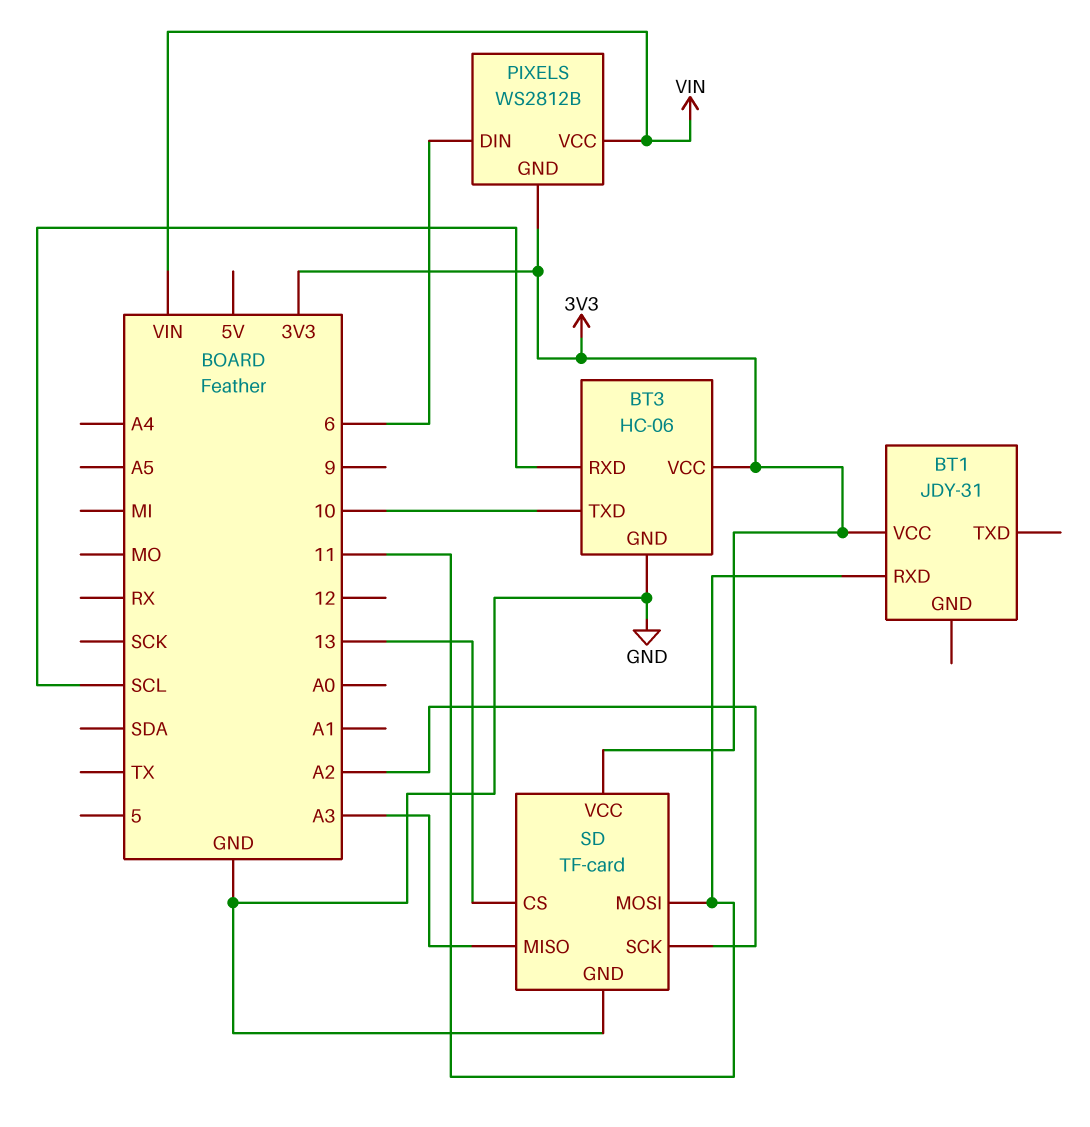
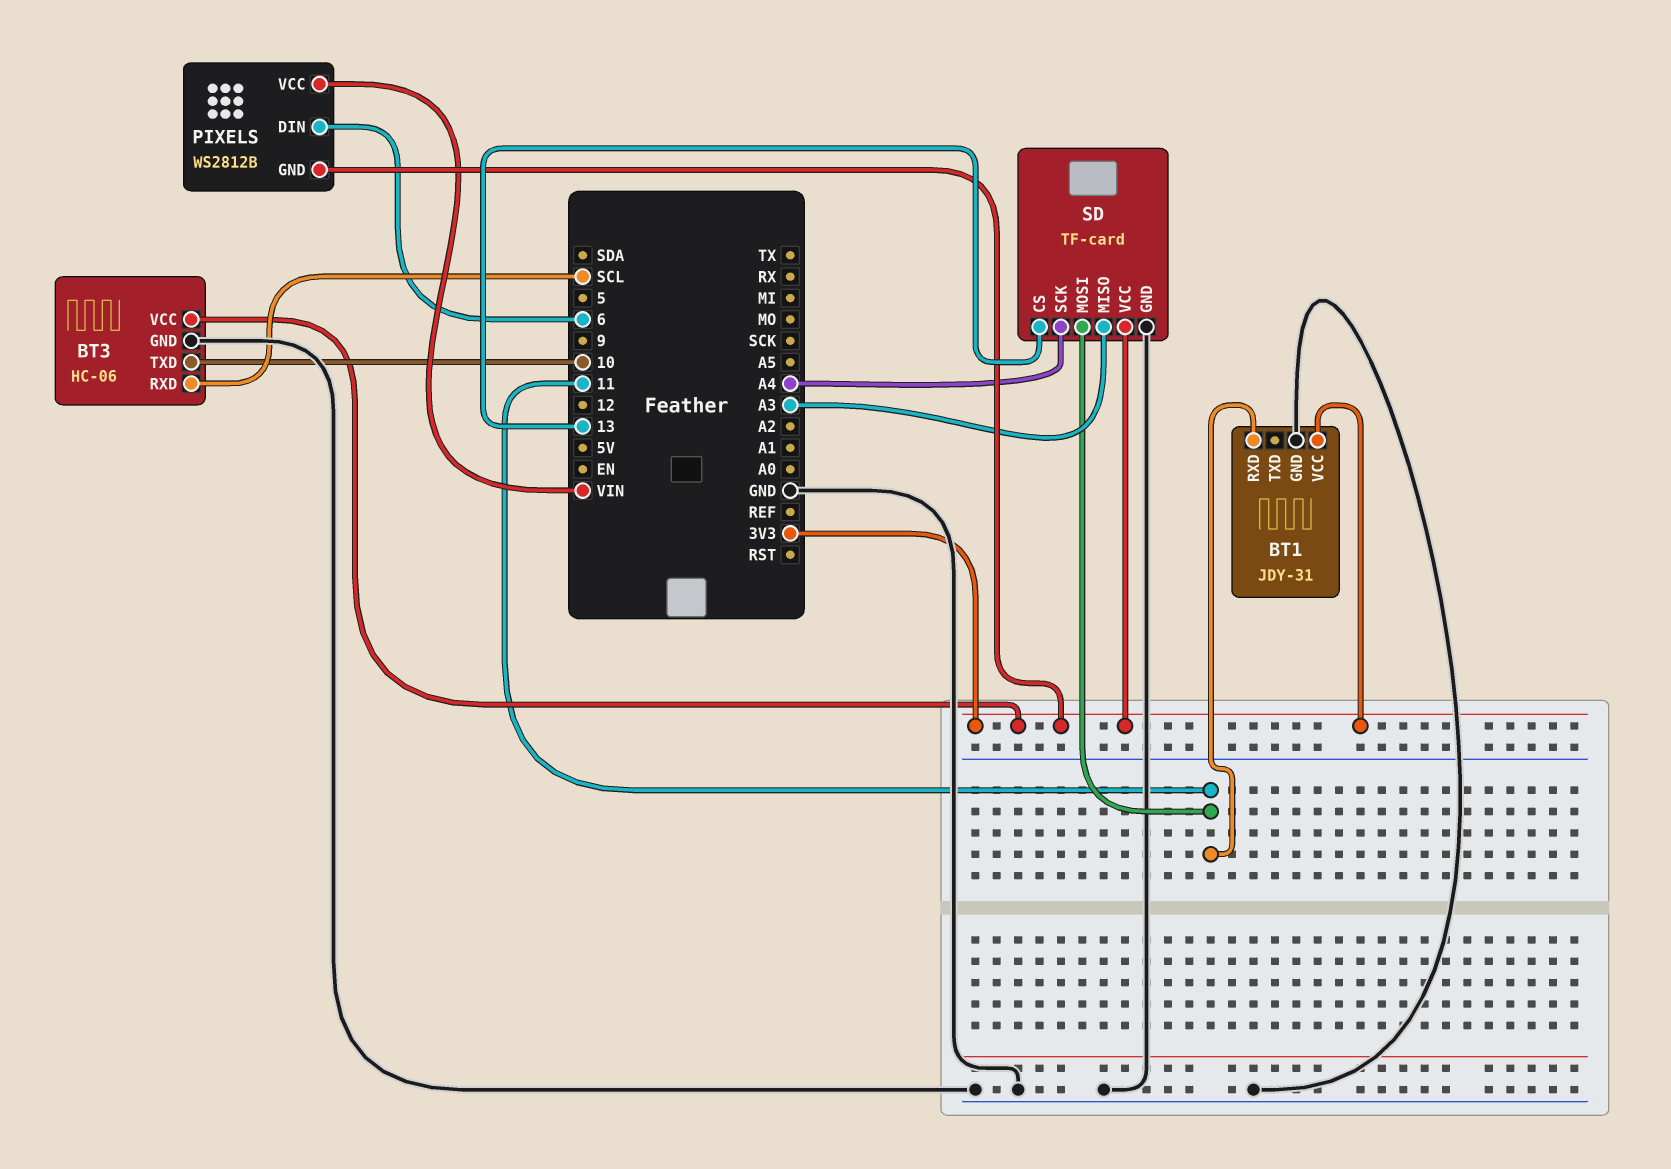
BT1 pin GND: none -> GND
SD pin SCK: A2 -> A4

